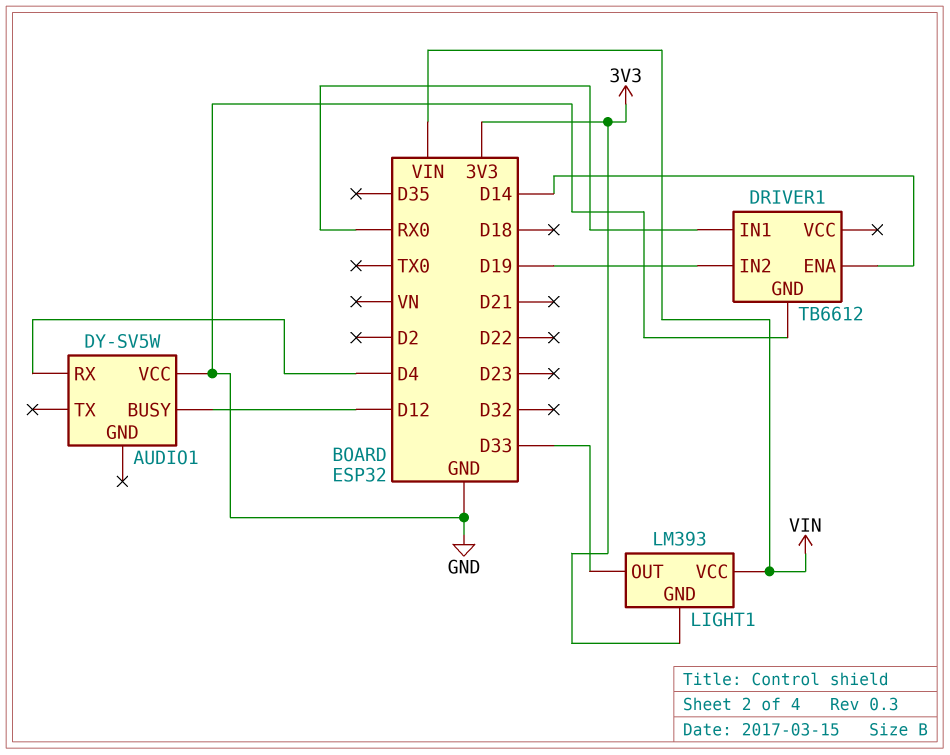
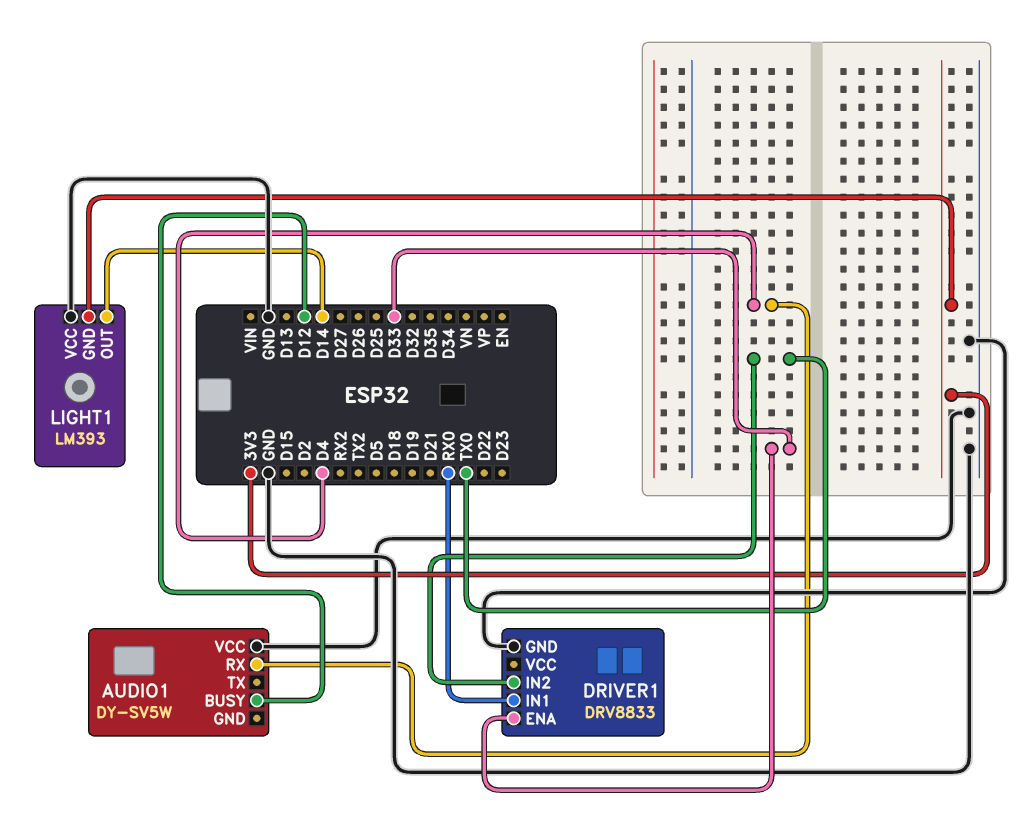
DRIVER1: TB6612 -> DRV8833
DRIVER1 pin ENA: D14 -> D33
DRIVER1 pin IN2: D19 -> TX0
LIGHT1 pin OUT: D33 -> D14
LIGHT1 pin VCC: VIN -> GND

